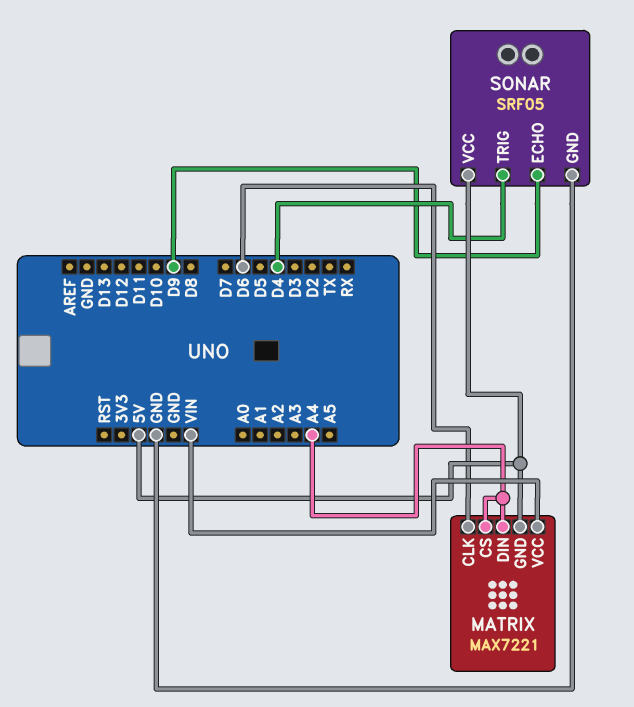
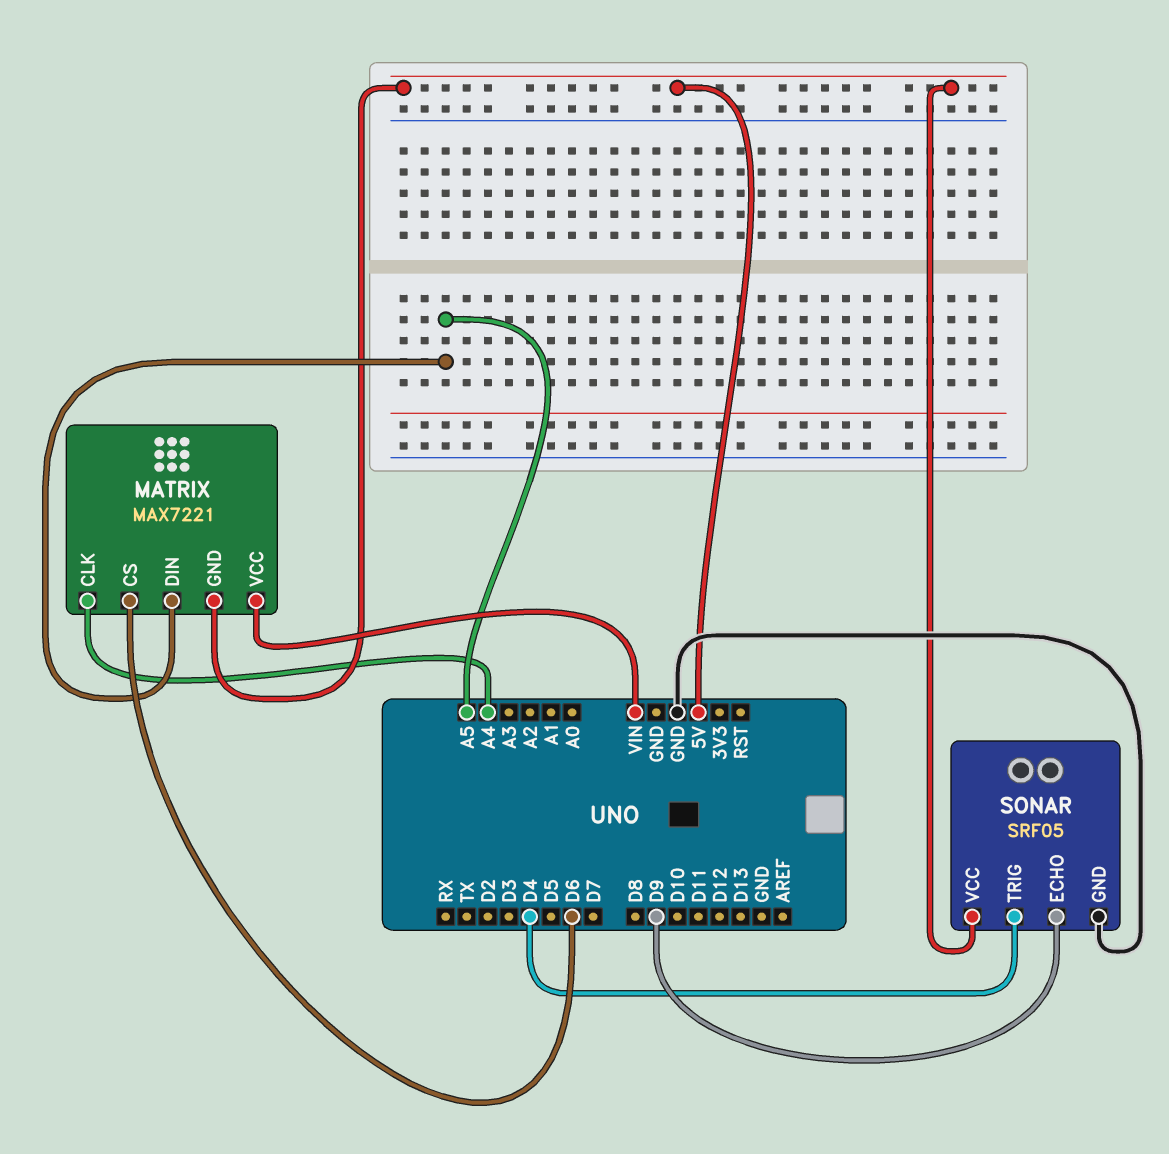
MATRIX pin CLK: D6 -> A4
MATRIX pin CS: A4 -> D6
MATRIX pin DIN: A4 -> A5

